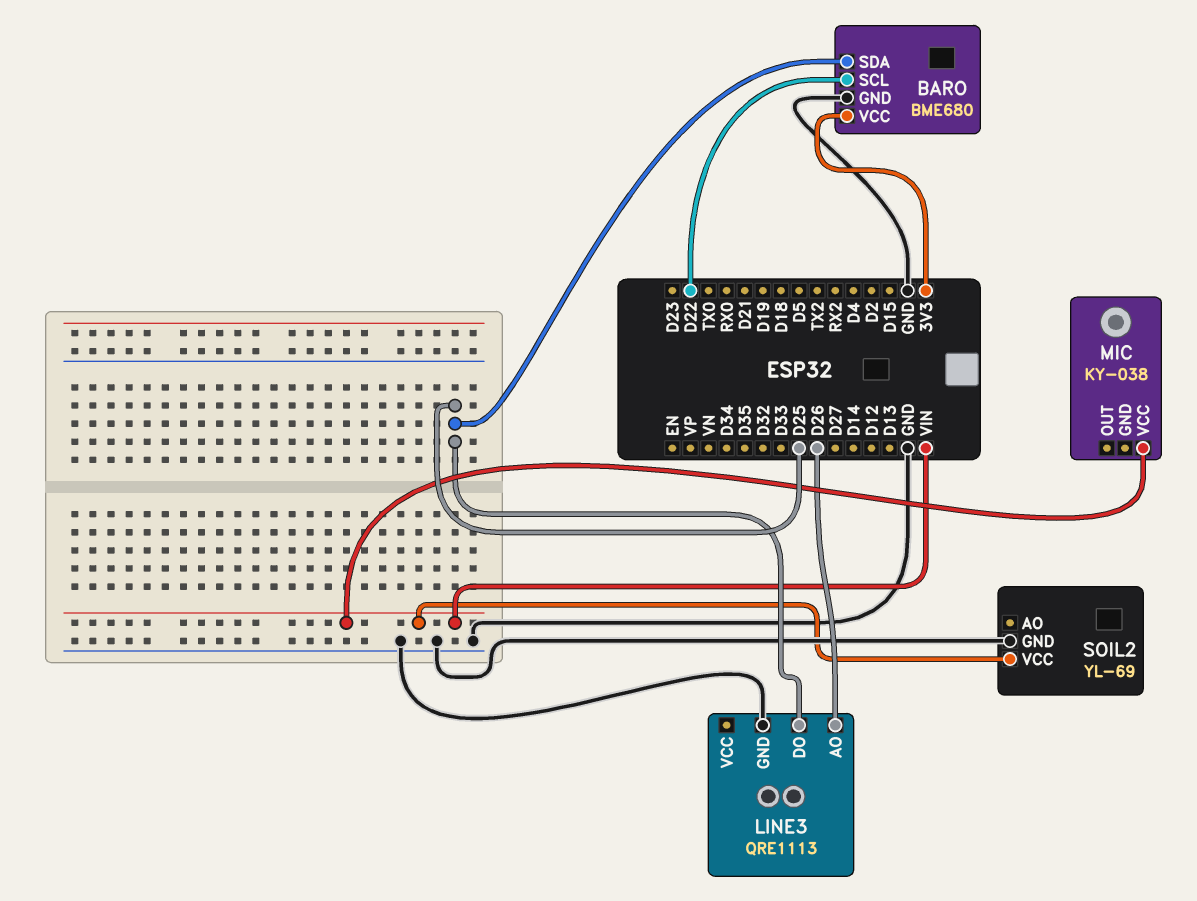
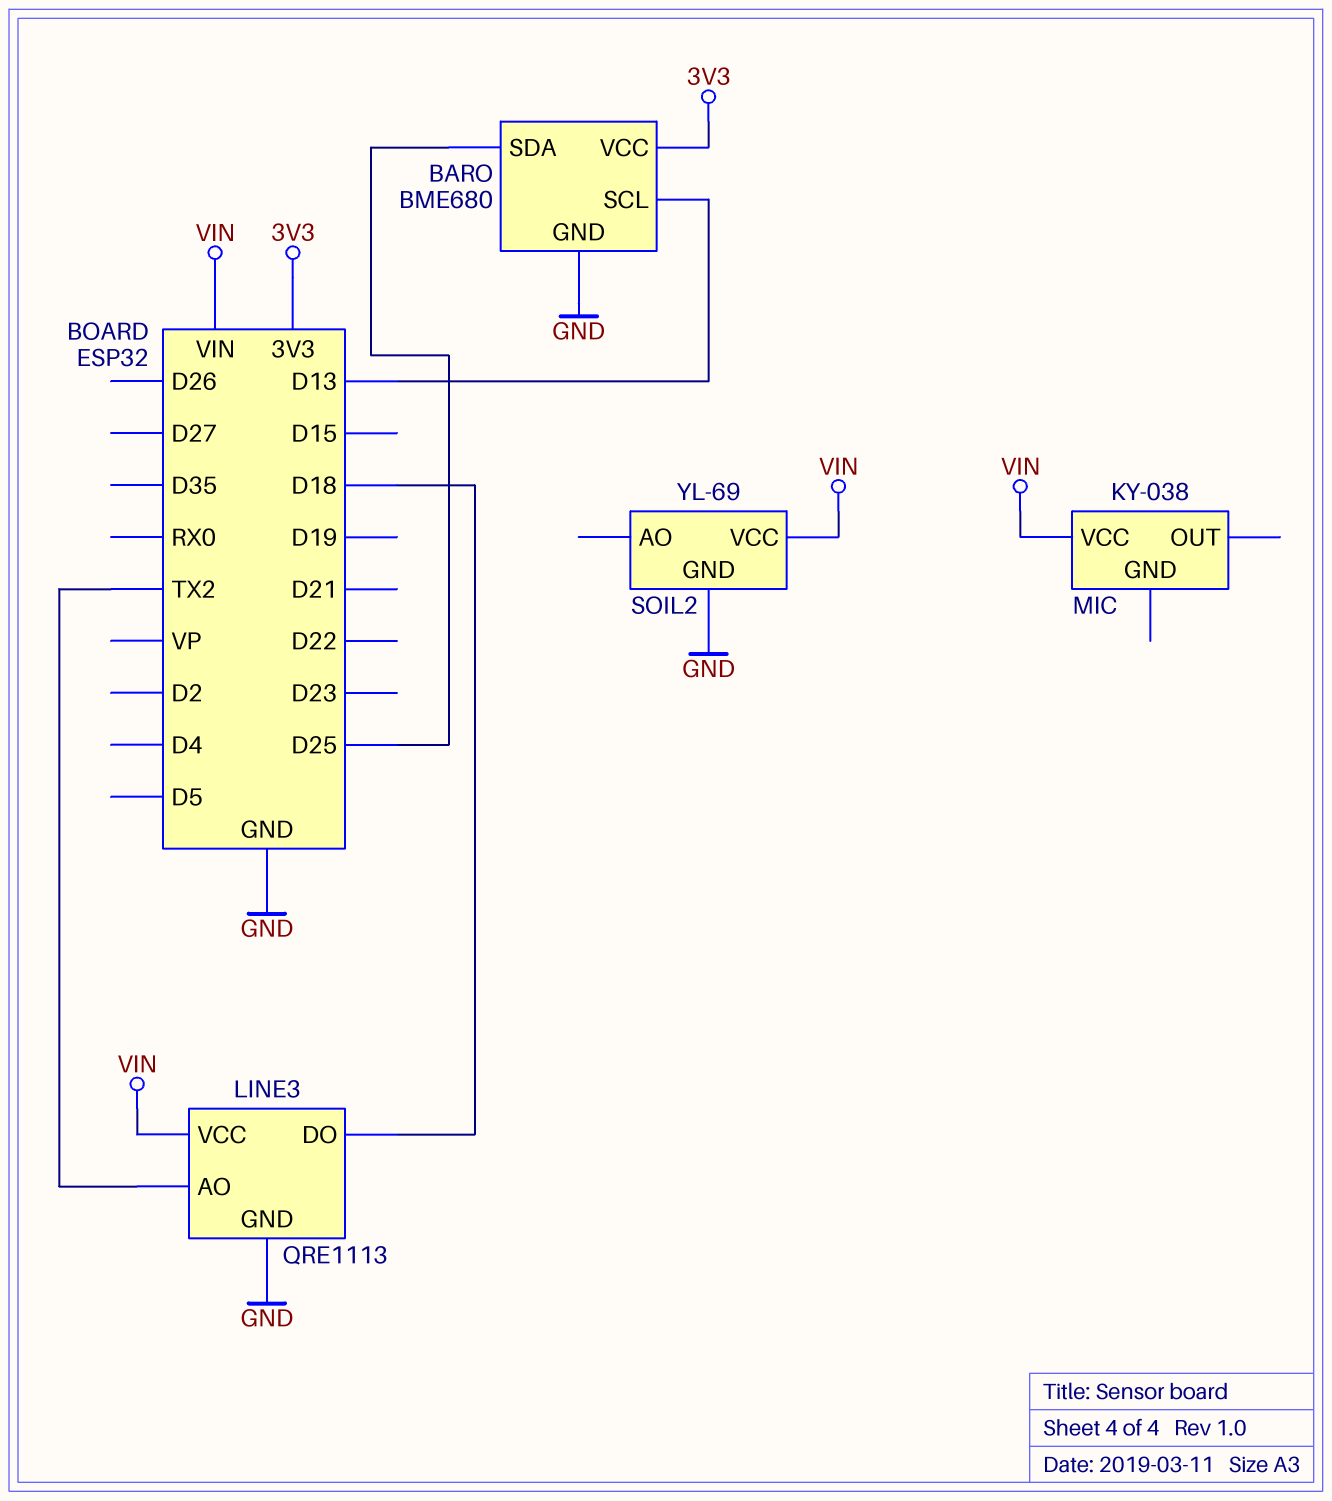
BARO pin SCL: D22 -> D13
LINE3 pin AO: D26 -> TX2
LINE3 pin DO: D25 -> D18
LINE3 pin VCC: none -> VIN

